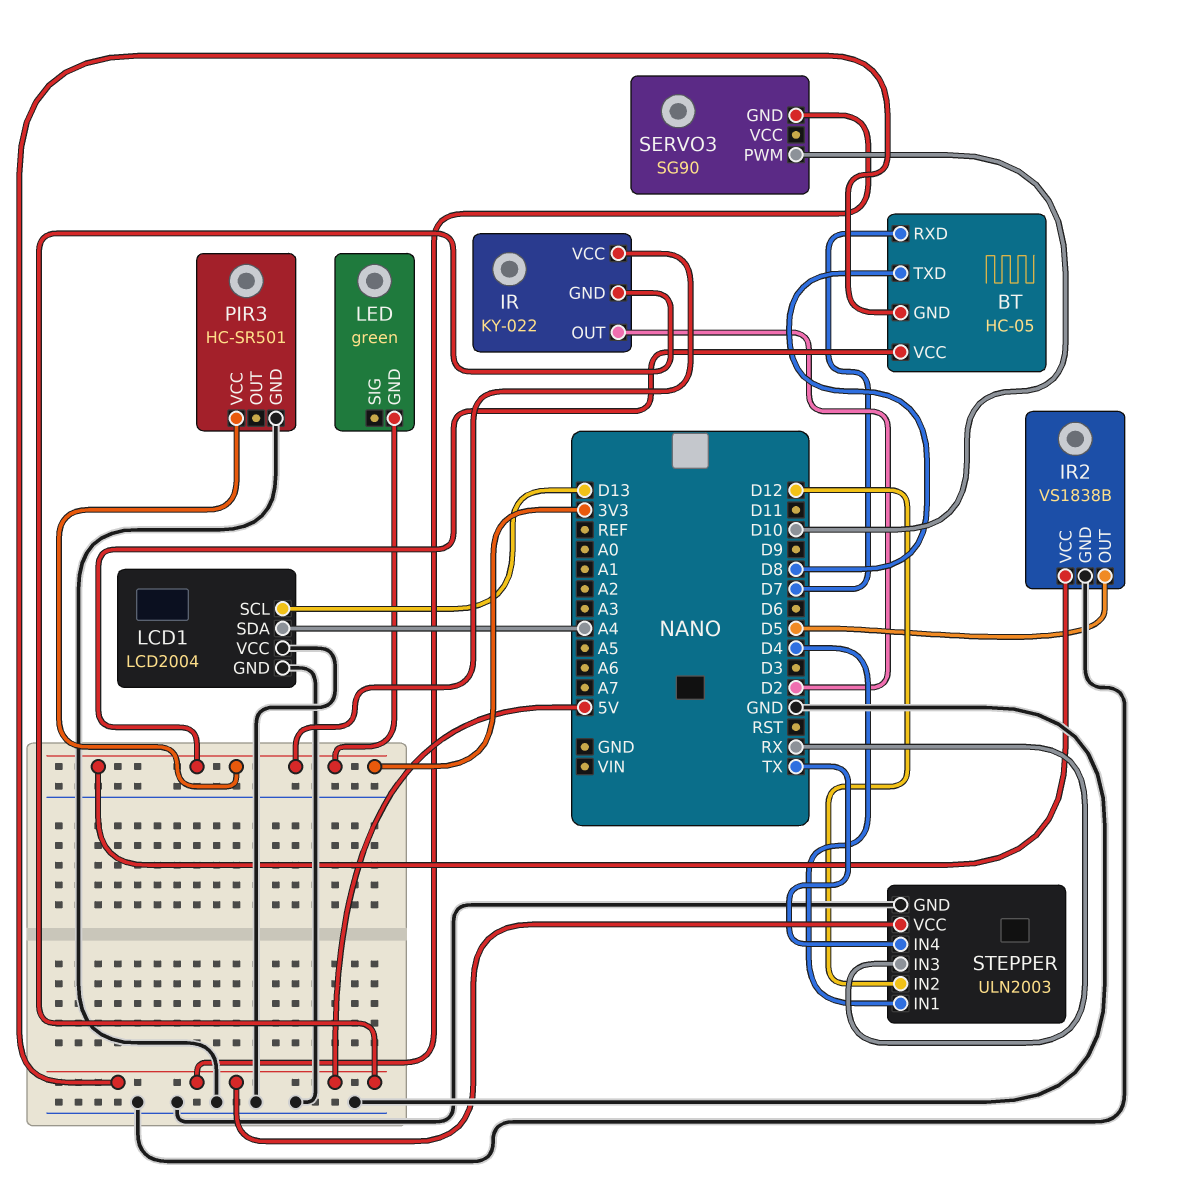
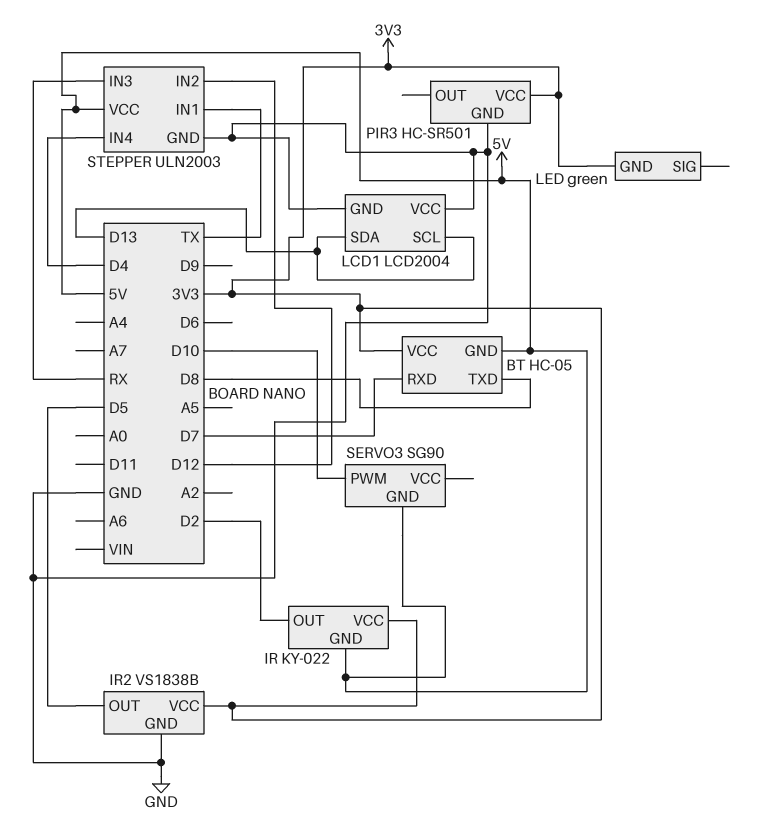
LCD1 pin SDA: A4 -> D13
STEPPER pin IN1: D4 -> TX
STEPPER pin IN4: TX -> D4

